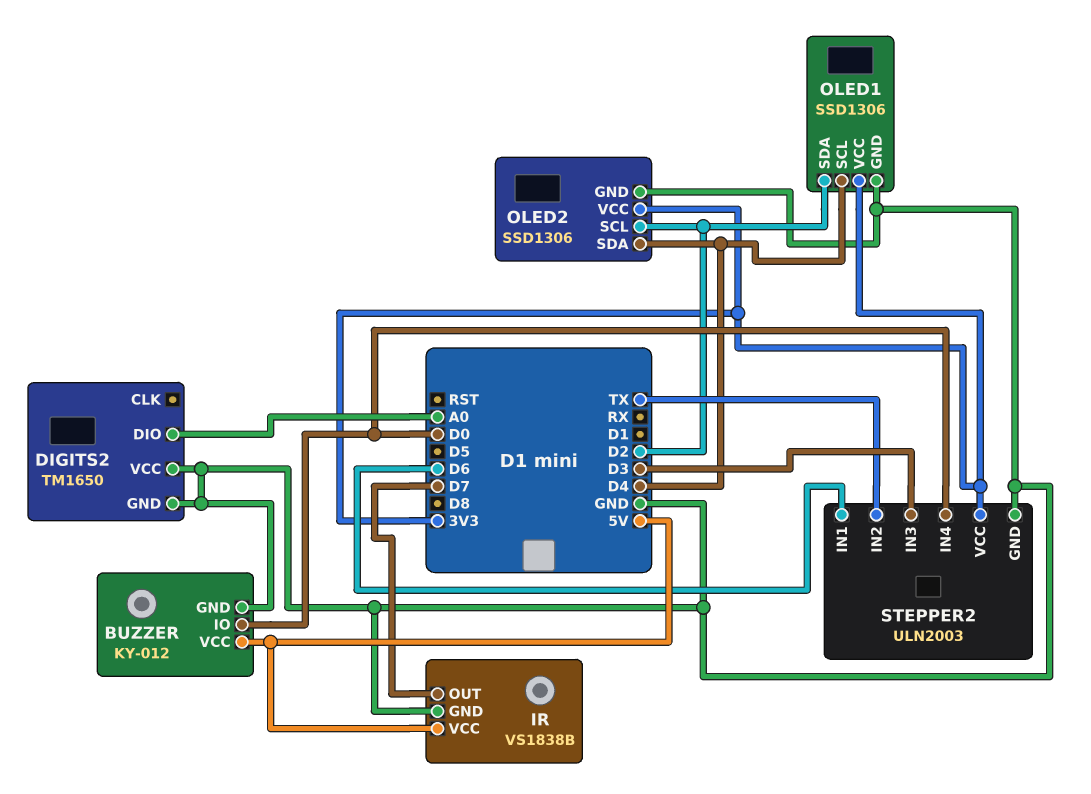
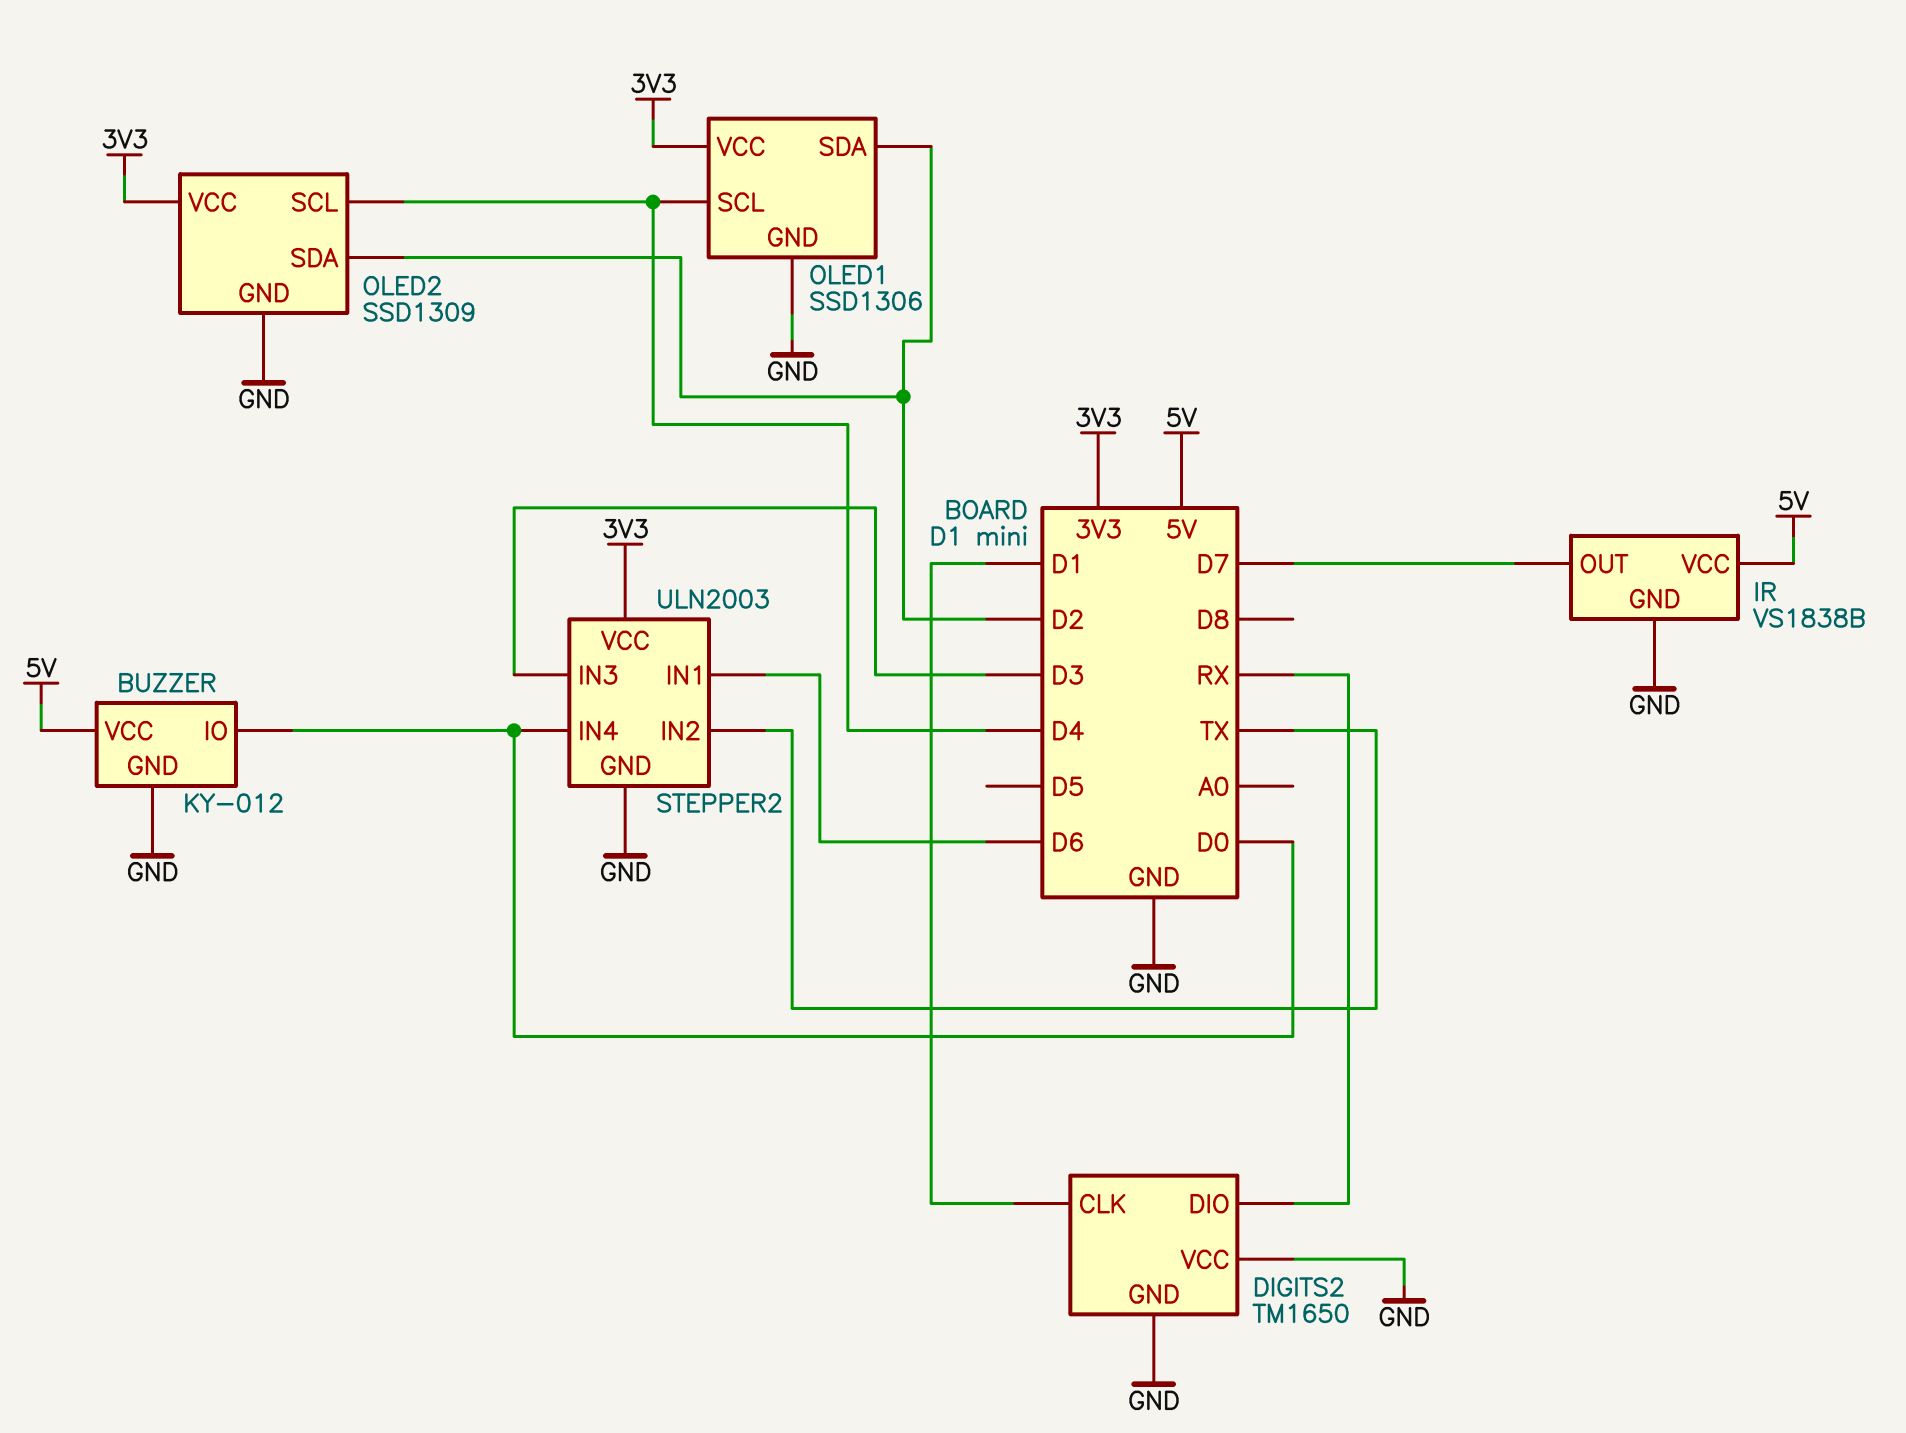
DIGITS2 pin CLK: none -> D1
DIGITS2 pin DIO: A0 -> RX
OLED2: SSD1306 -> SSD1309
OLED2 pin SCL: D2 -> D4
OLED2 pin SDA: D4 -> D2

